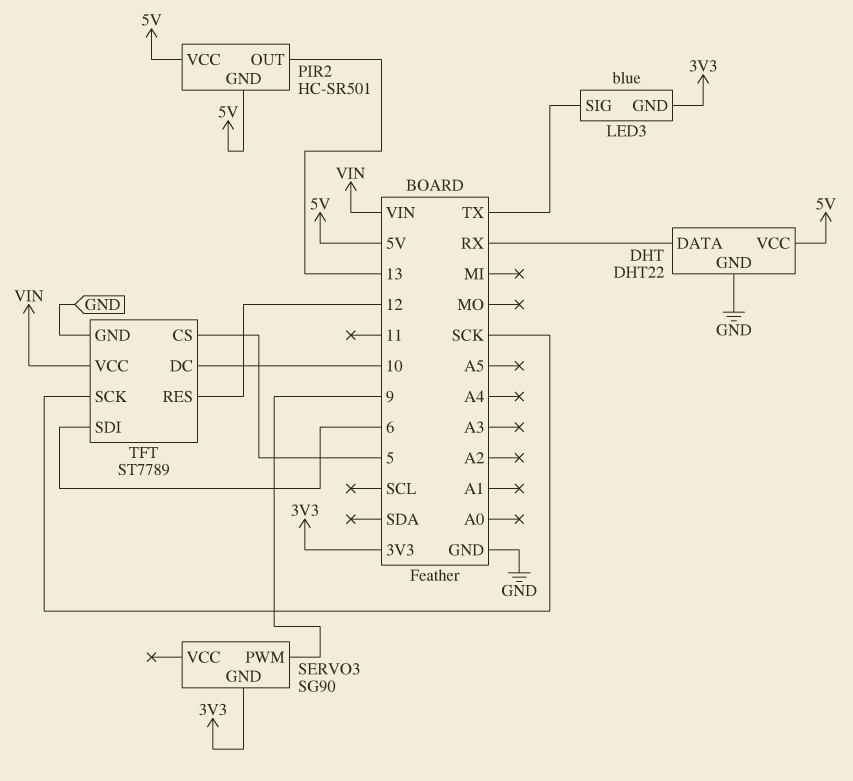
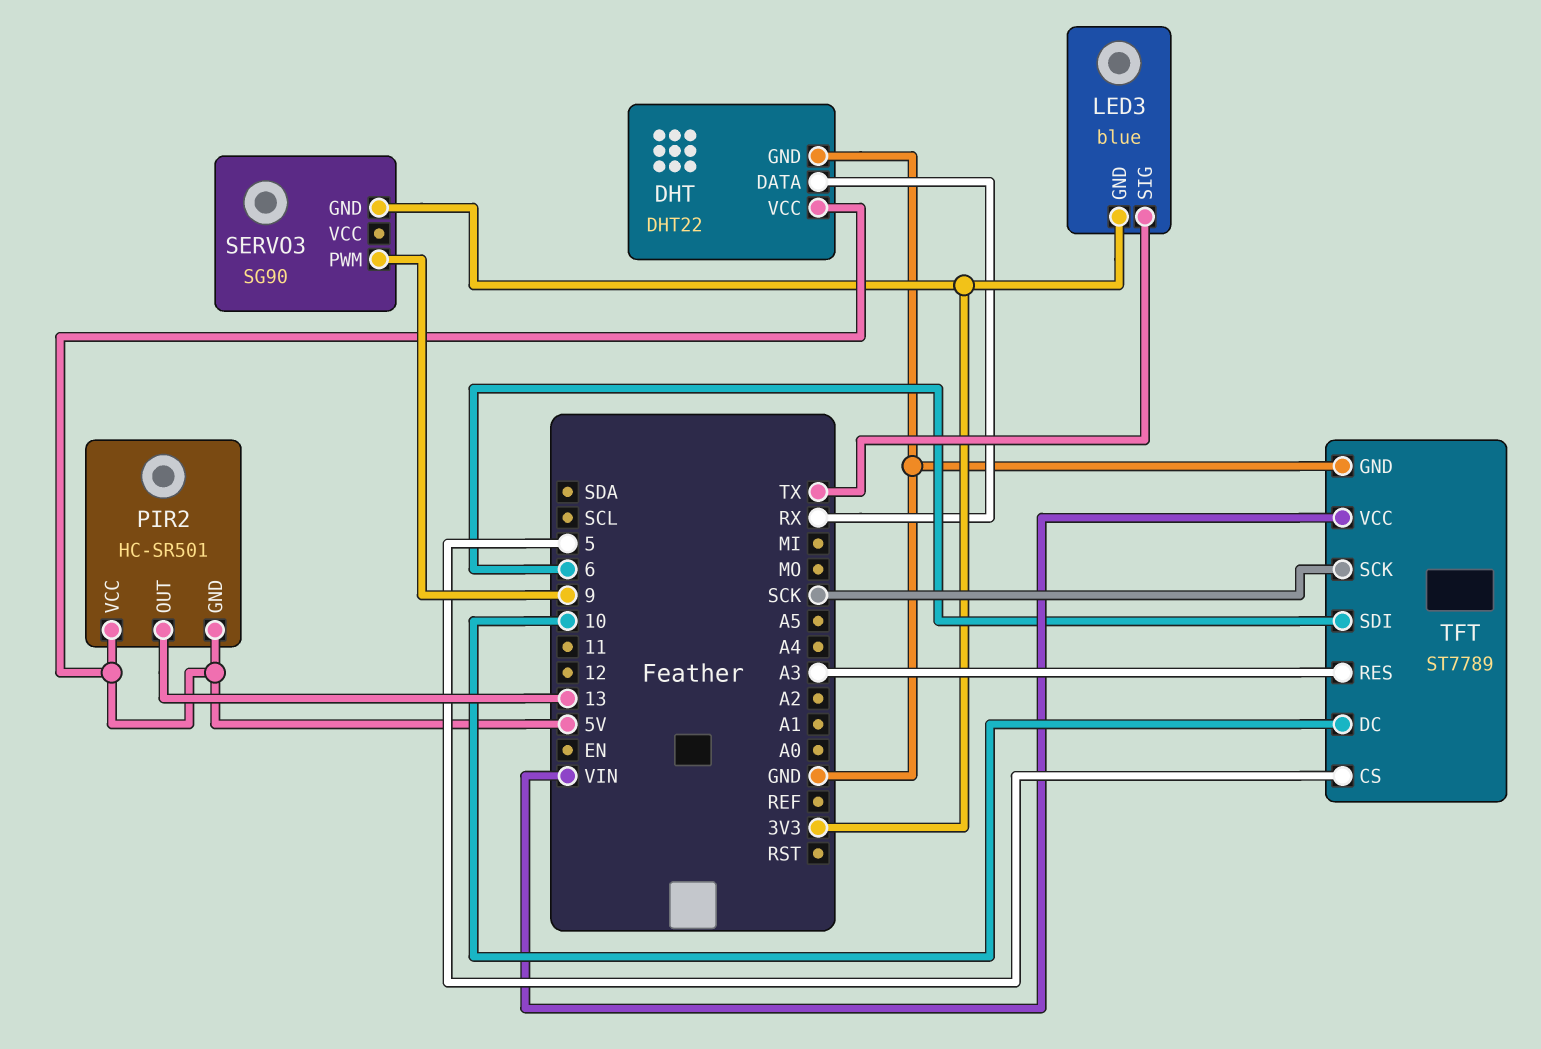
TFT pin RES: 12 -> A3

